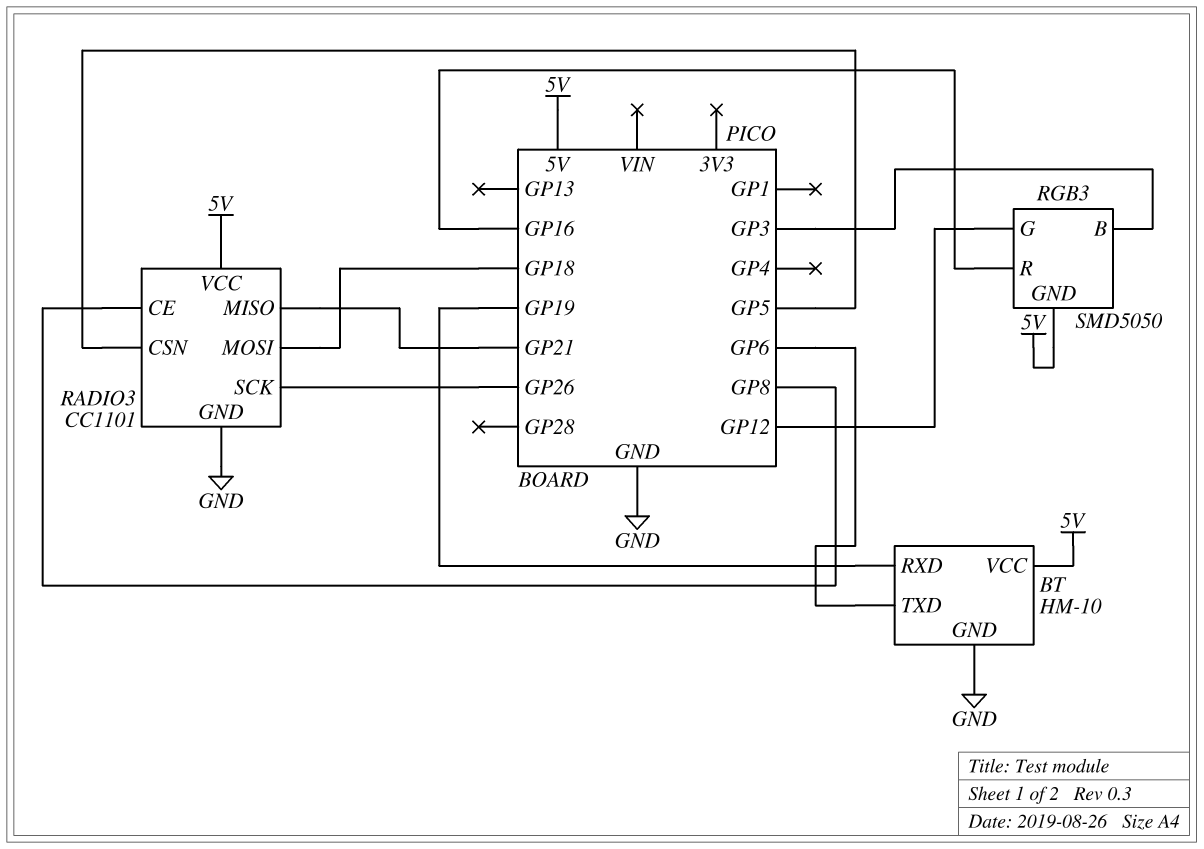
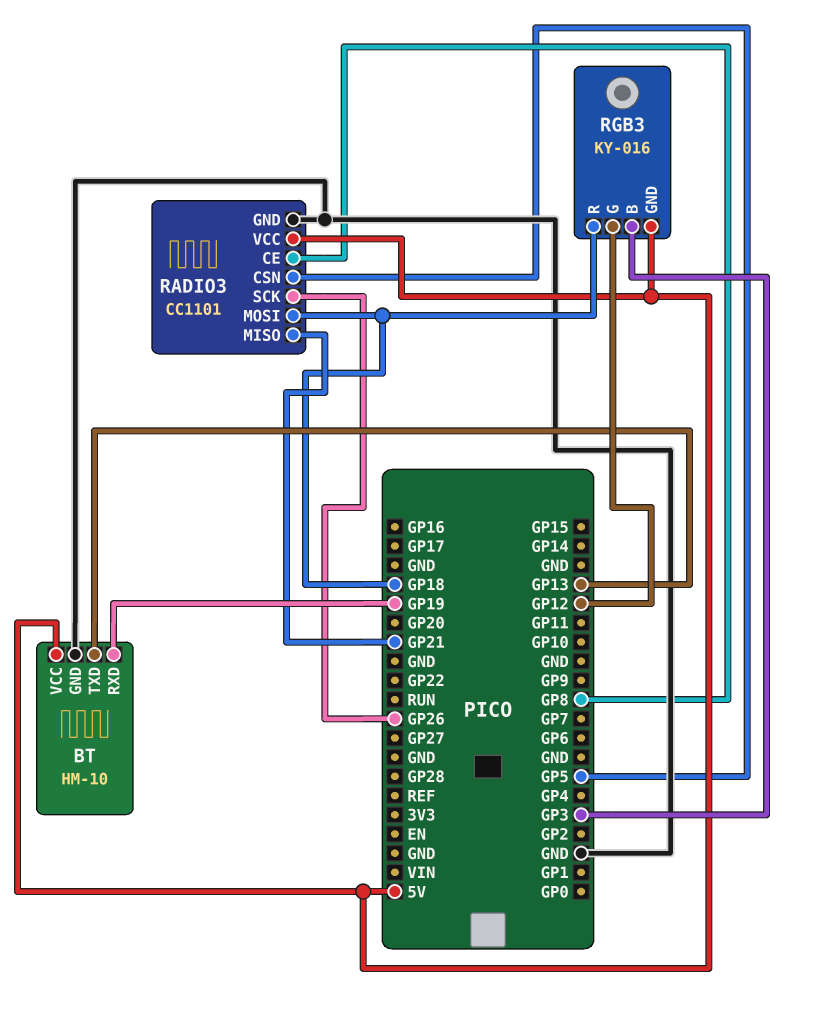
BT pin TXD: GP6 -> GP13
RGB3: SMD5050 -> KY-016
RGB3 pin R: GP16 -> GP18

